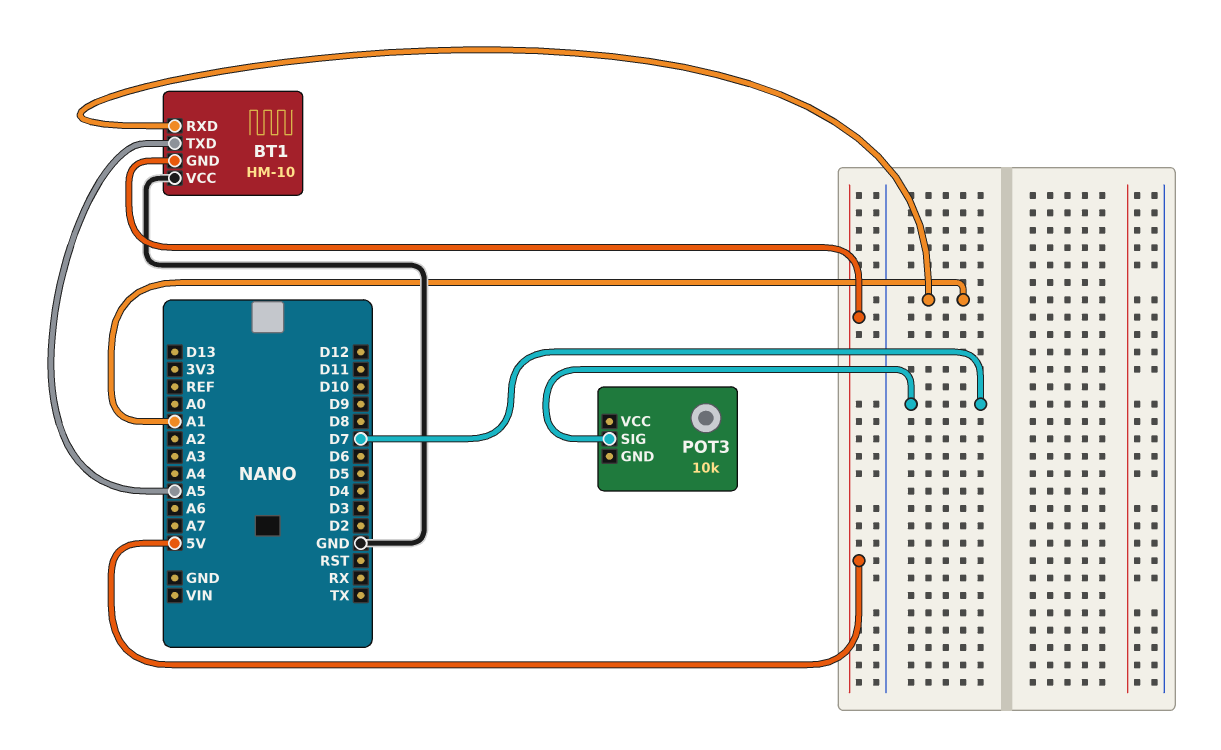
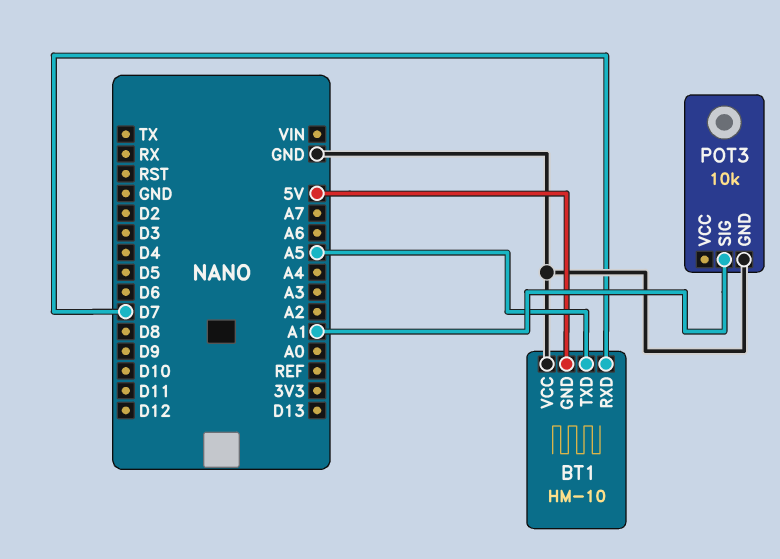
BT1 pin RXD: A1 -> D7
POT3 pin GND: none -> GND
POT3 pin SIG: D7 -> A1

